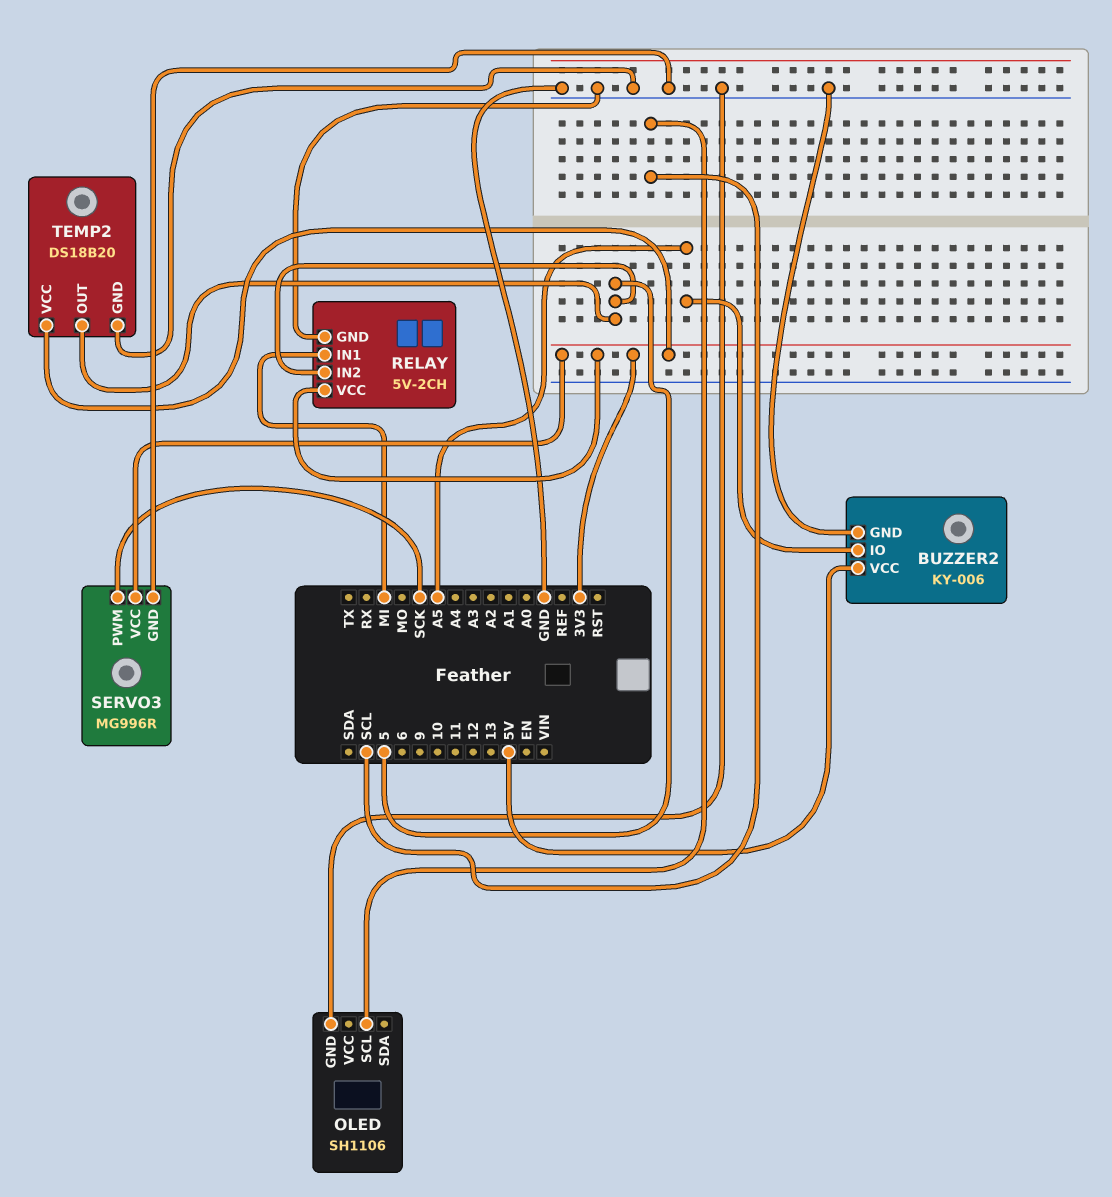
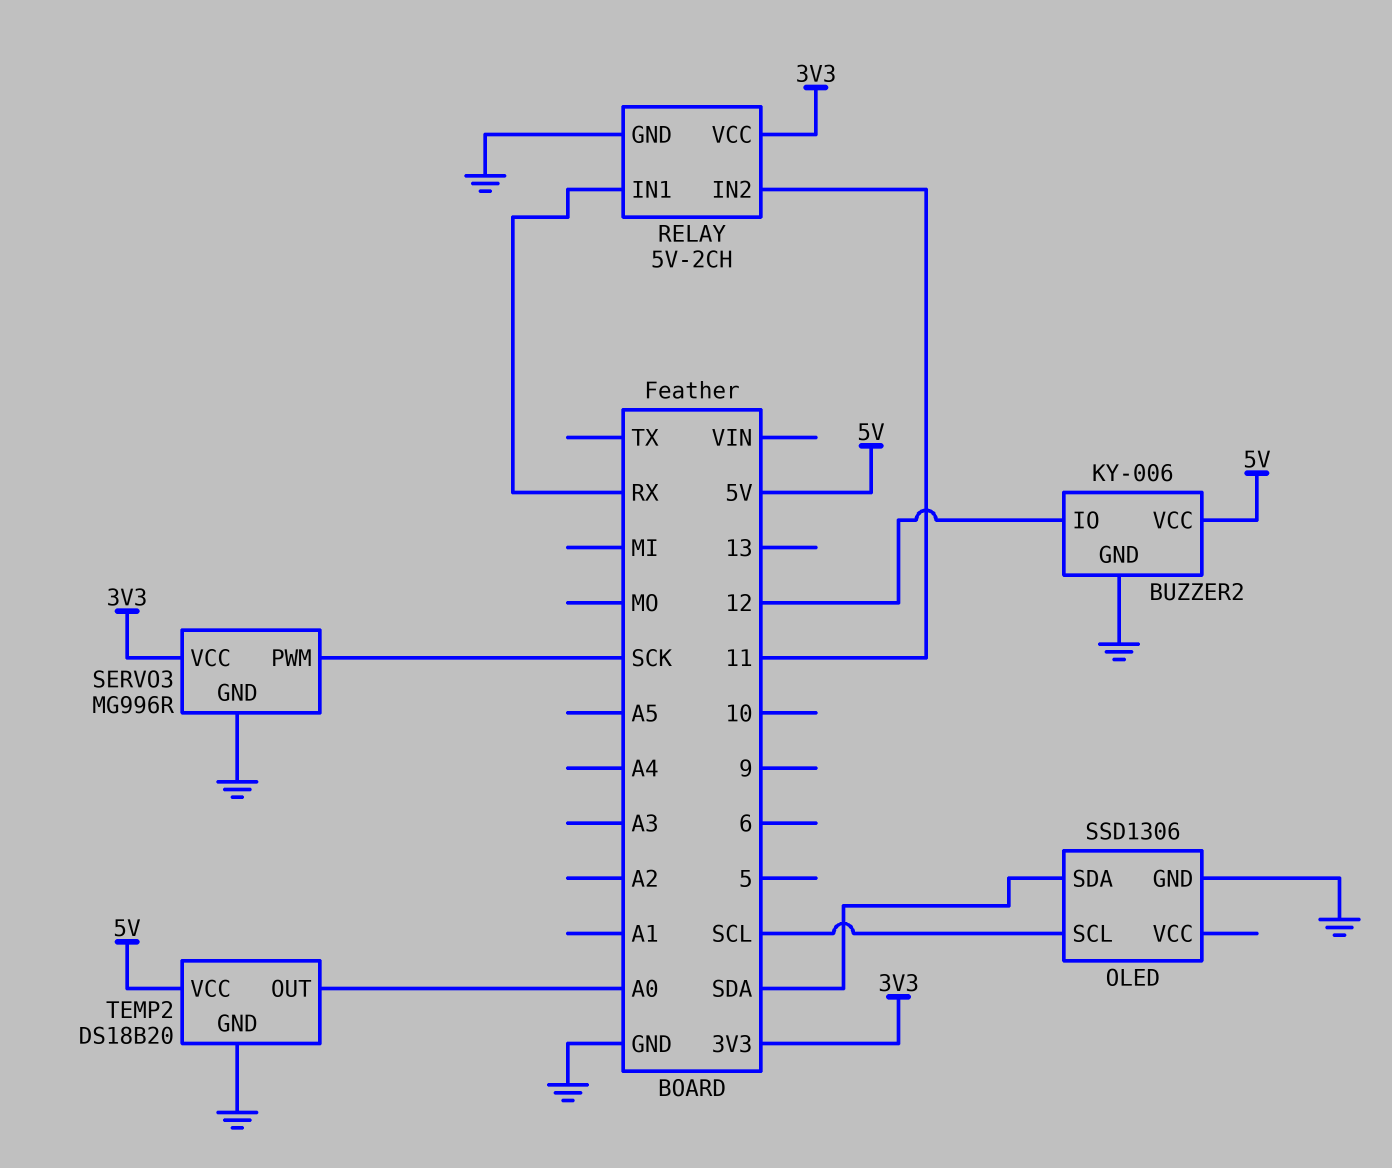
BUZZER2 pin IO: A5 -> 12
OLED: SH1106 -> SSD1306
OLED pin SDA: none -> SDA
RELAY pin IN1: MI -> RX
RELAY pin IN2: 5 -> 11
TEMP2 pin OUT: 5 -> A0
TEMP2 pin VCC: 3V3 -> 5V

